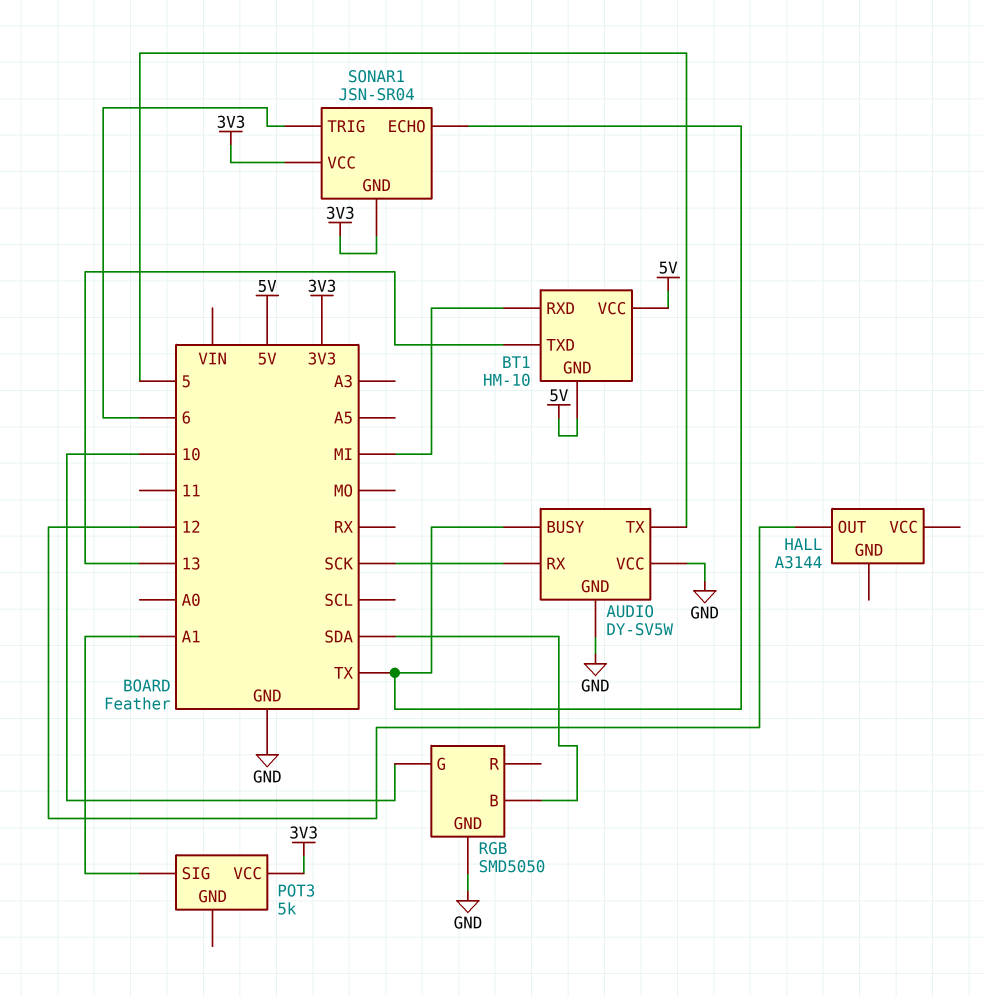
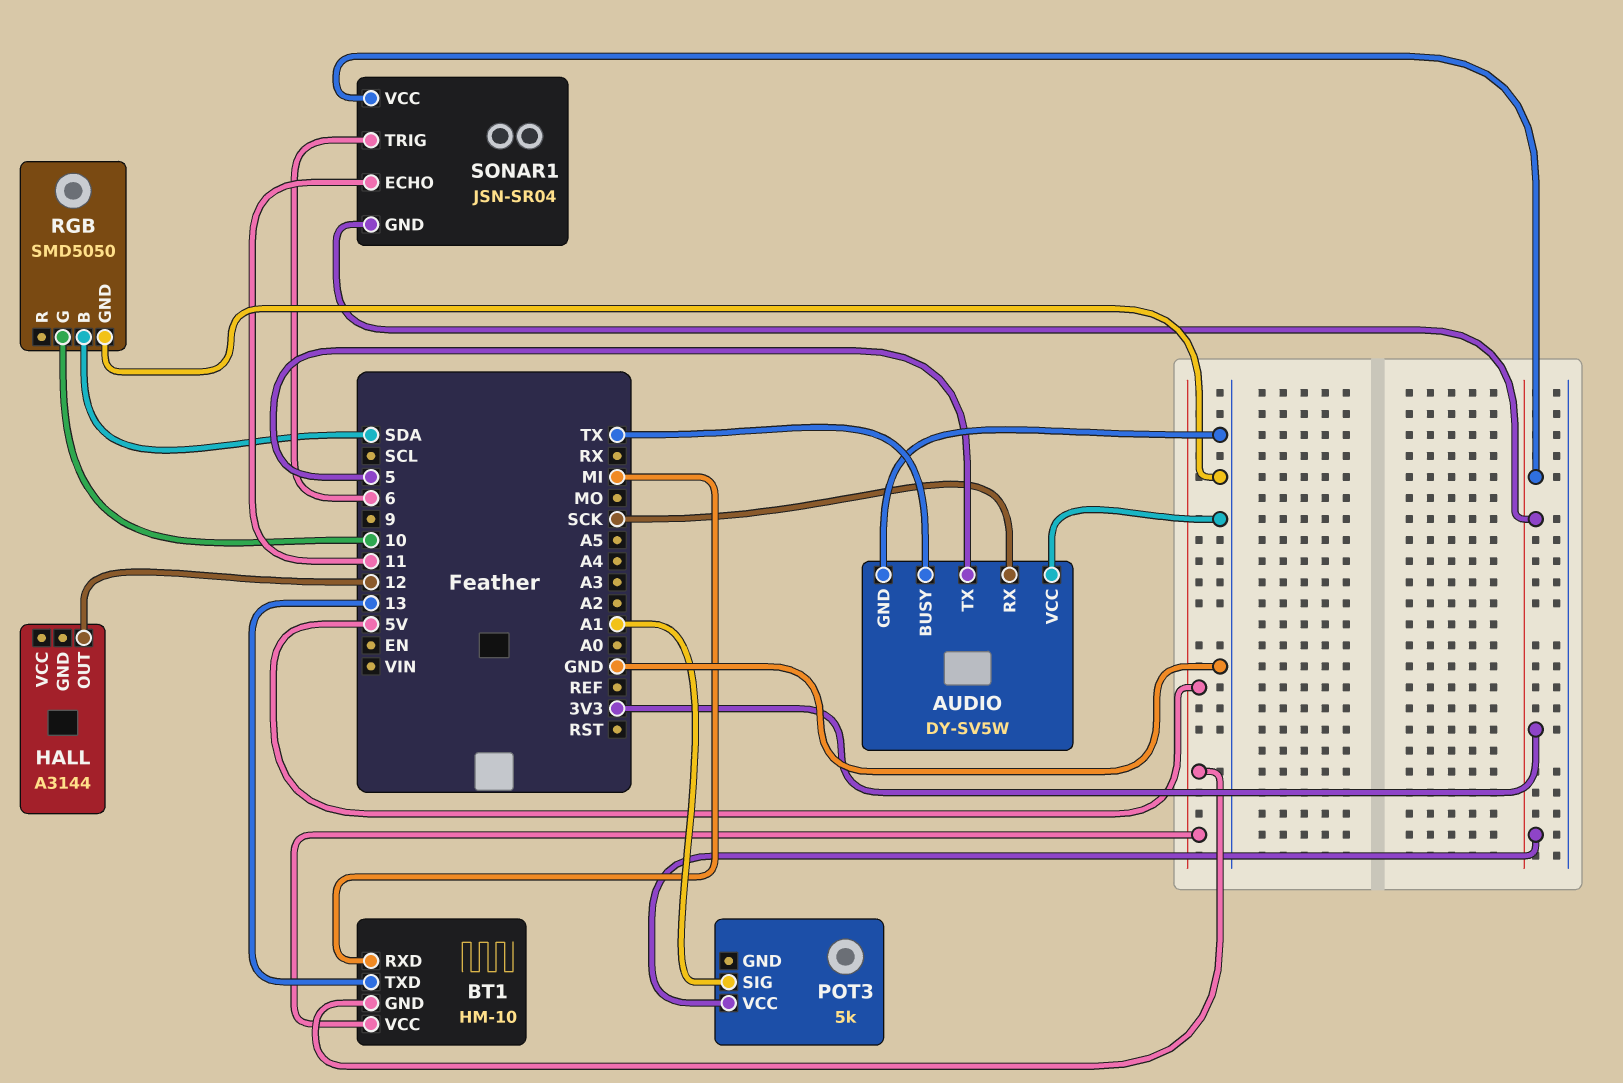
SONAR1 pin ECHO: TX -> 11

